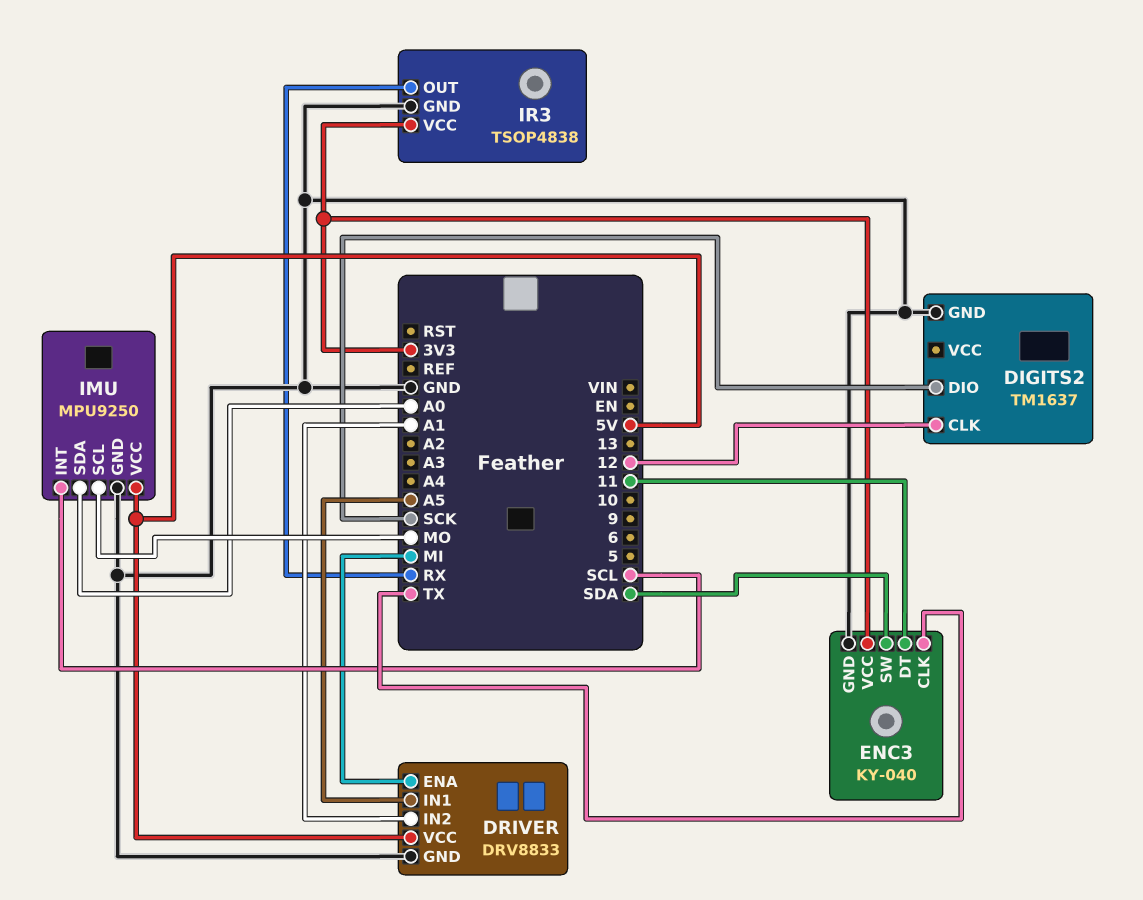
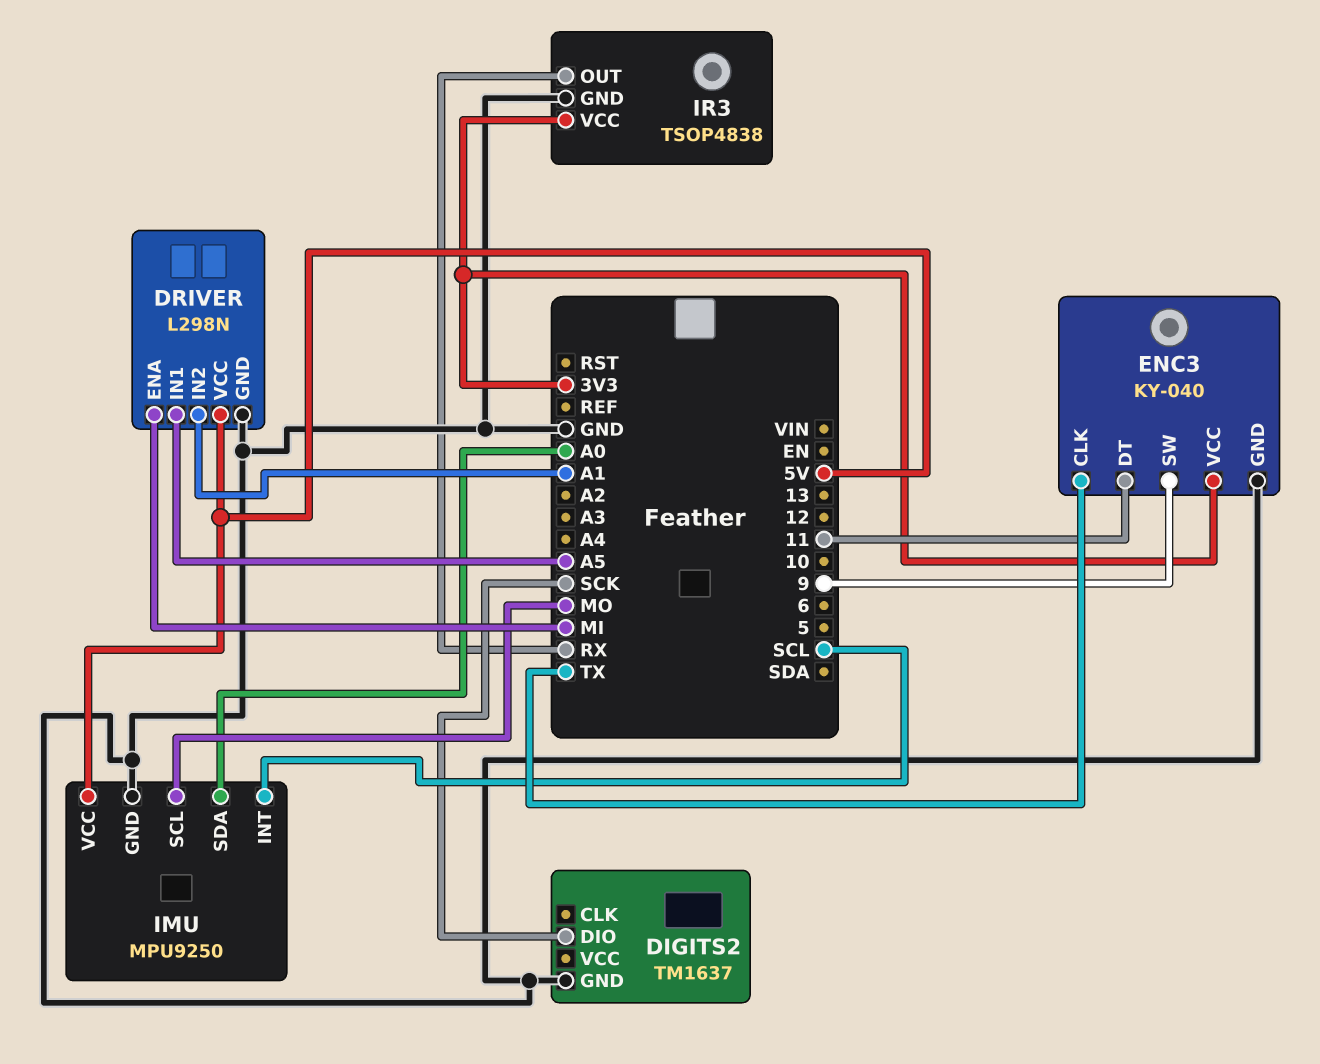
DIGITS2 pin CLK: 12 -> none
DRIVER: DRV8833 -> L298N
ENC3 pin SW: SDA -> 9

